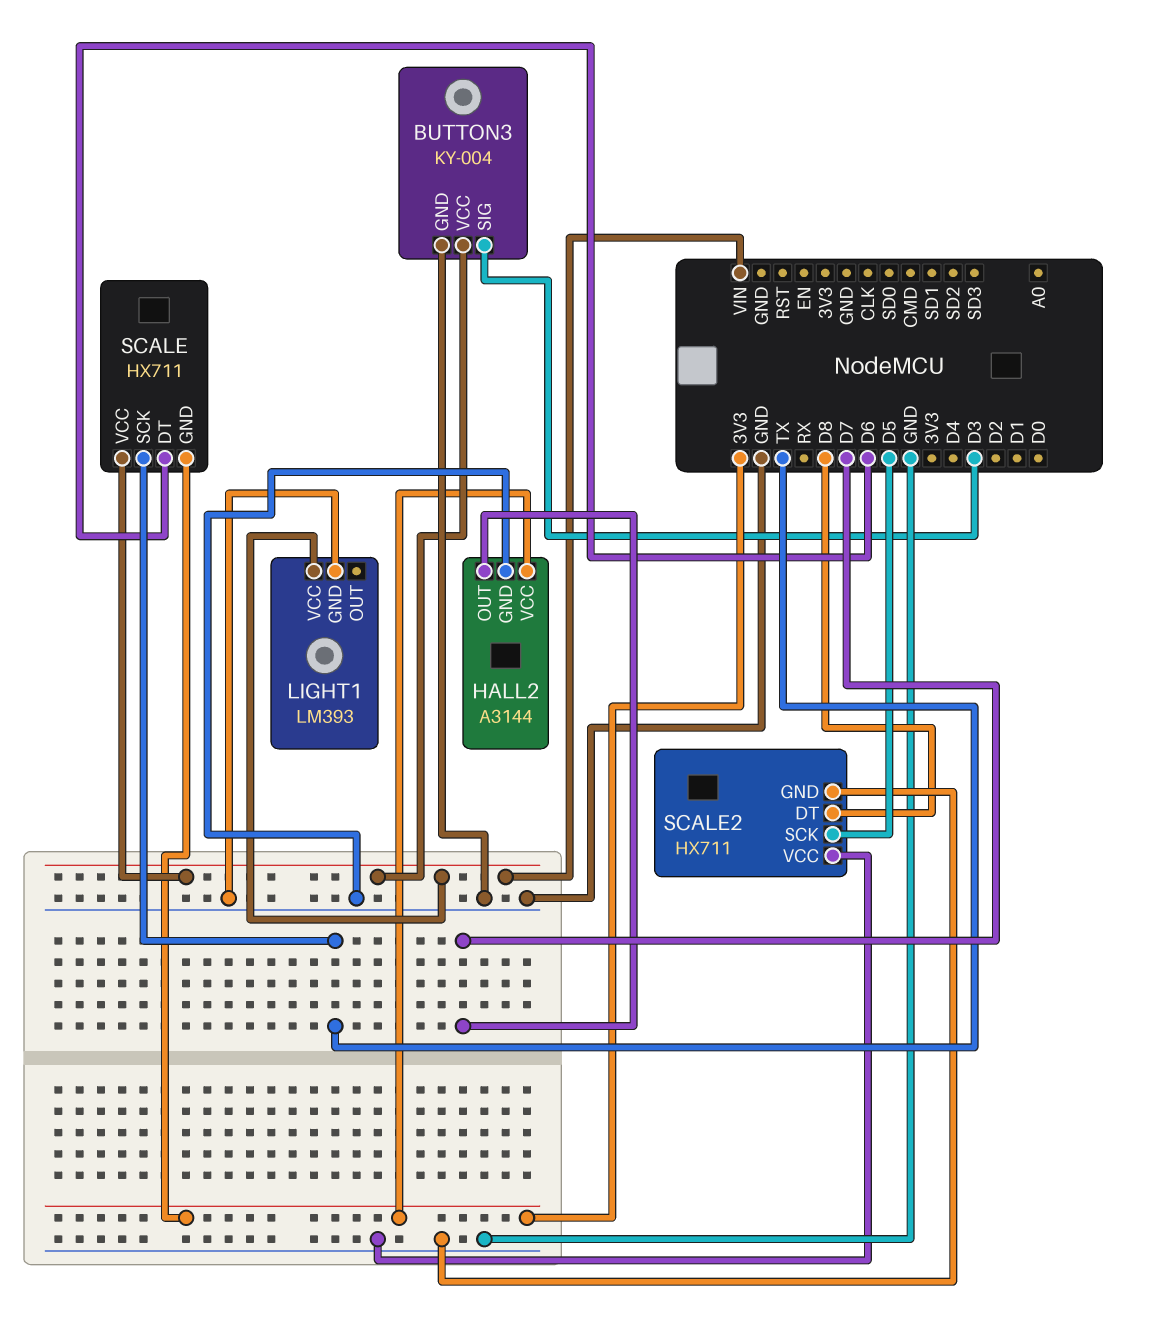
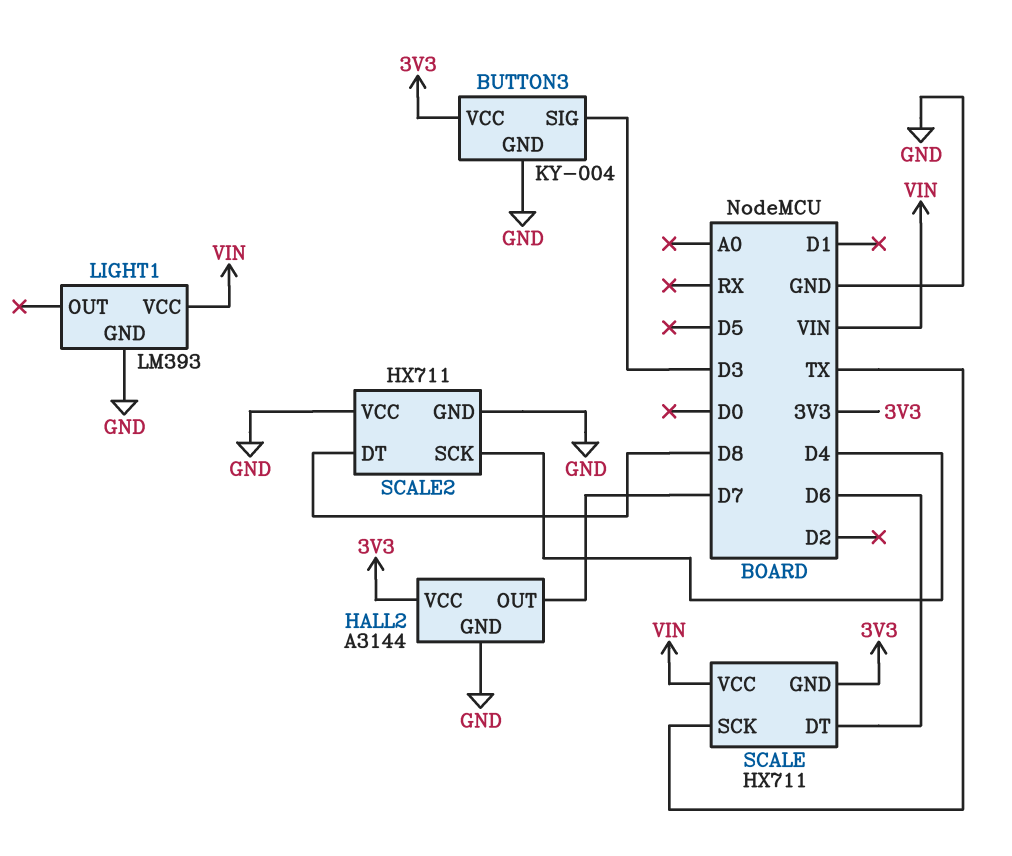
BUTTON3 pin VCC: VIN -> 3V3
SCALE2 pin SCK: D5 -> D4

